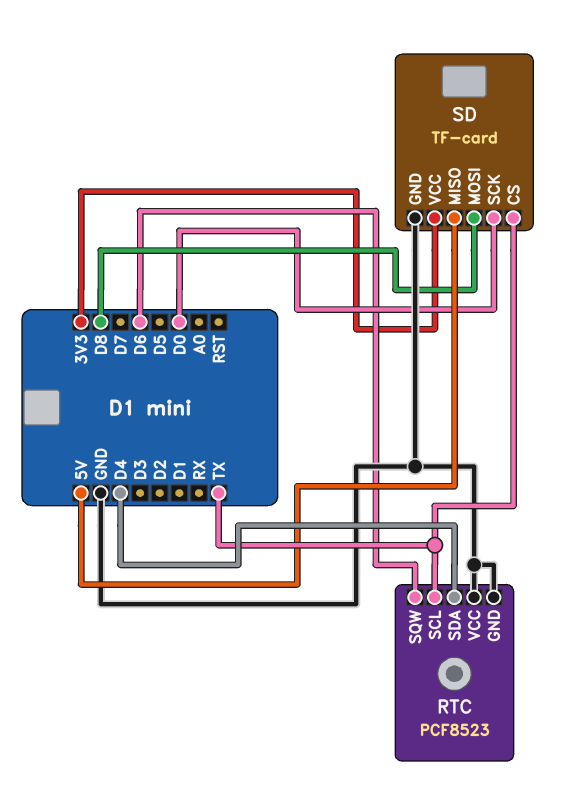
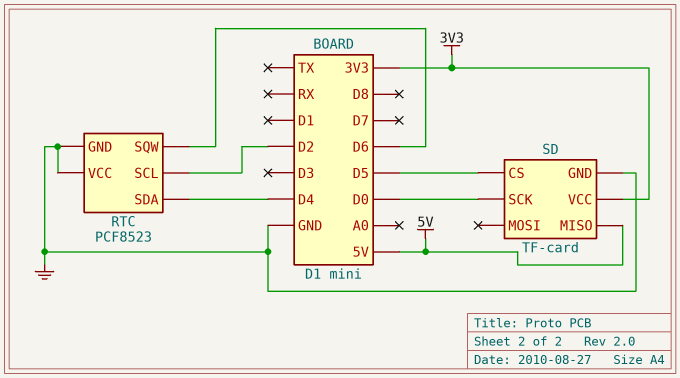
RTC pin SCL: TX -> D2
SD pin CS: TX -> D5
SD pin MOSI: D8 -> none

